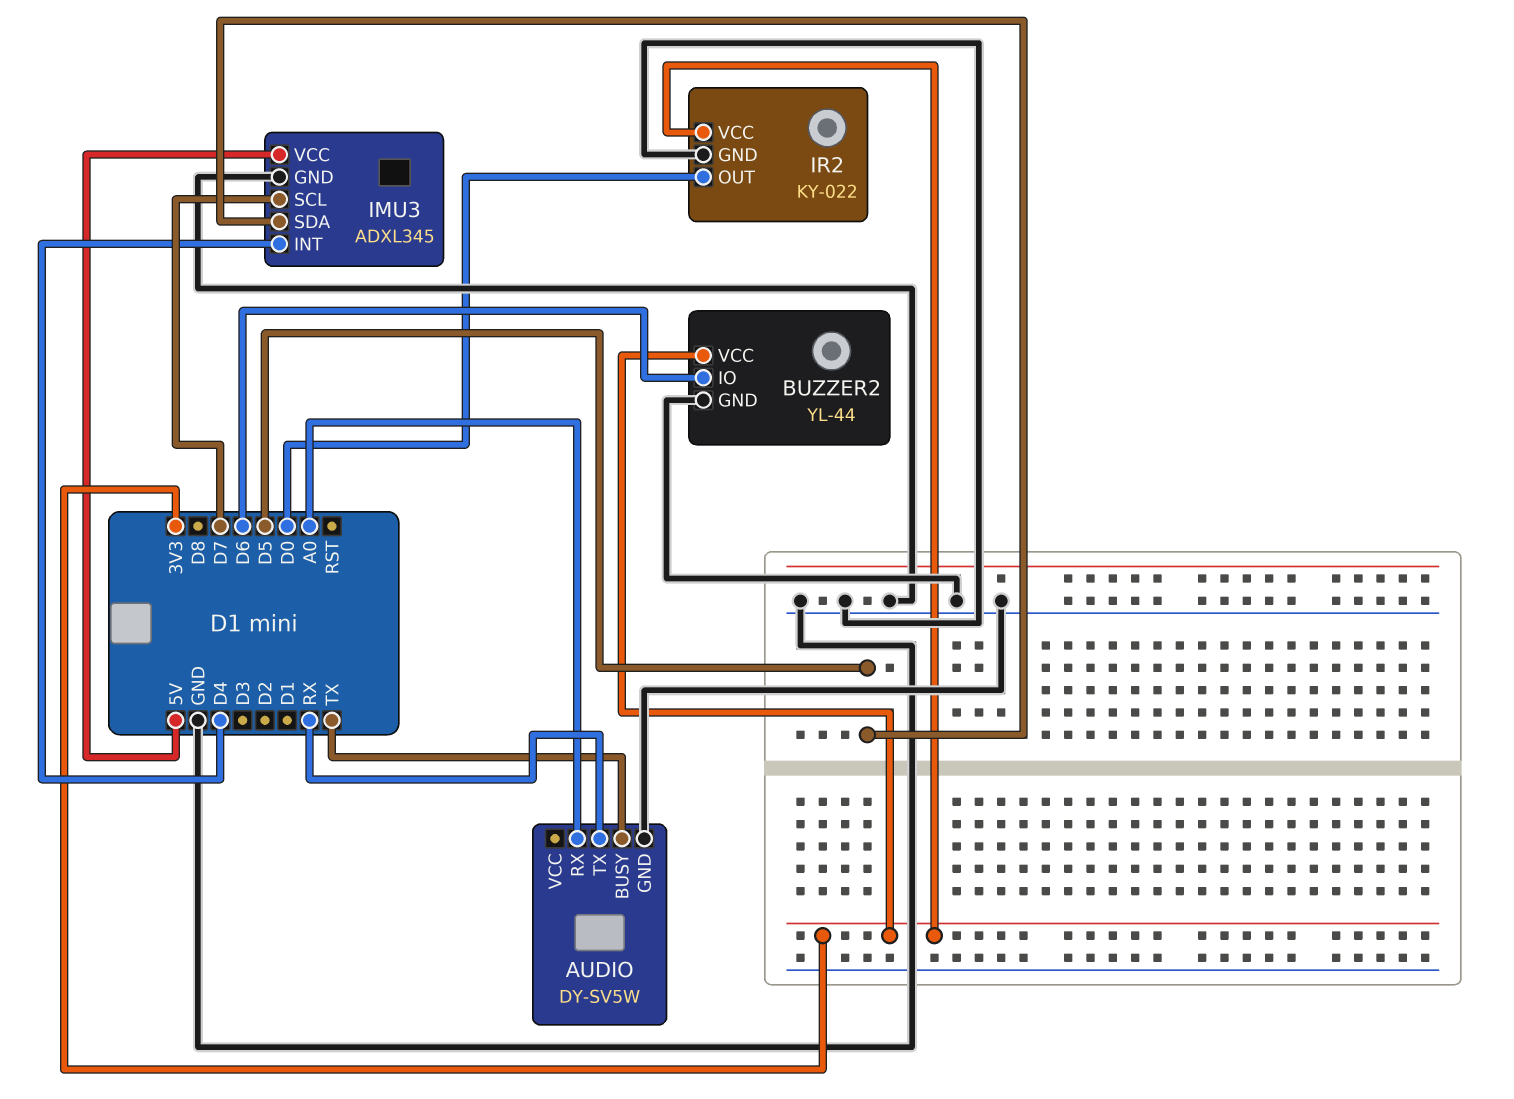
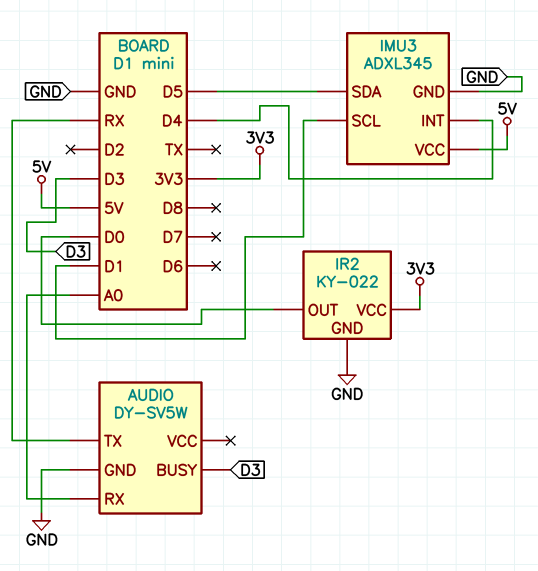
AUDIO pin BUSY: TX -> D3
BUZZER2: YL-44 -> none
BUZZER2 pin GND: GND -> none
BUZZER2 pin IO: D6 -> none
BUZZER2 pin VCC: 3V3 -> none
IMU3 pin SCL: D7 -> D1

